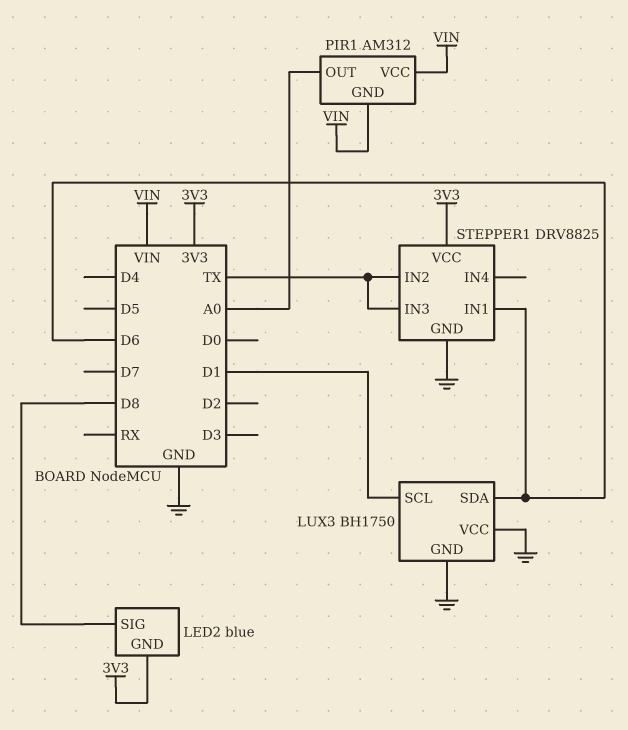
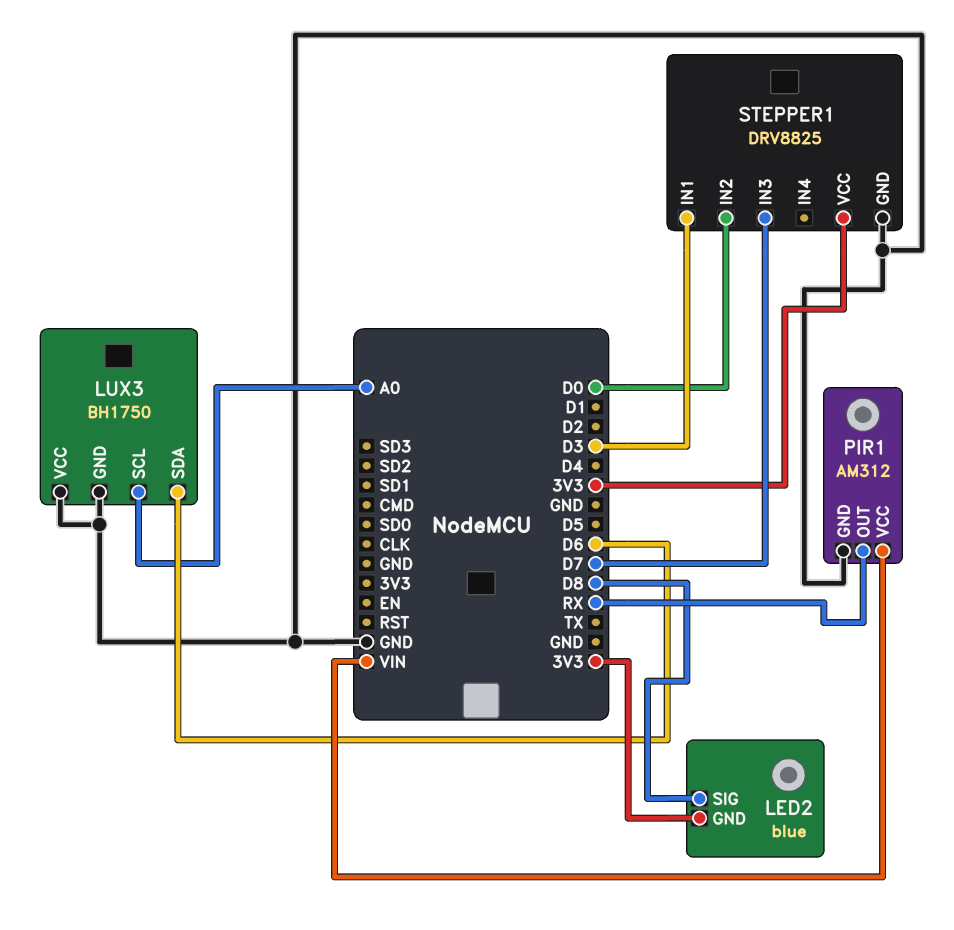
LUX3 pin SCL: D1 -> A0
PIR1 pin GND: VIN -> GND
PIR1 pin OUT: A0 -> RX
STEPPER1 pin IN1: D6 -> D3
STEPPER1 pin IN2: TX -> D0
STEPPER1 pin IN3: TX -> D7

